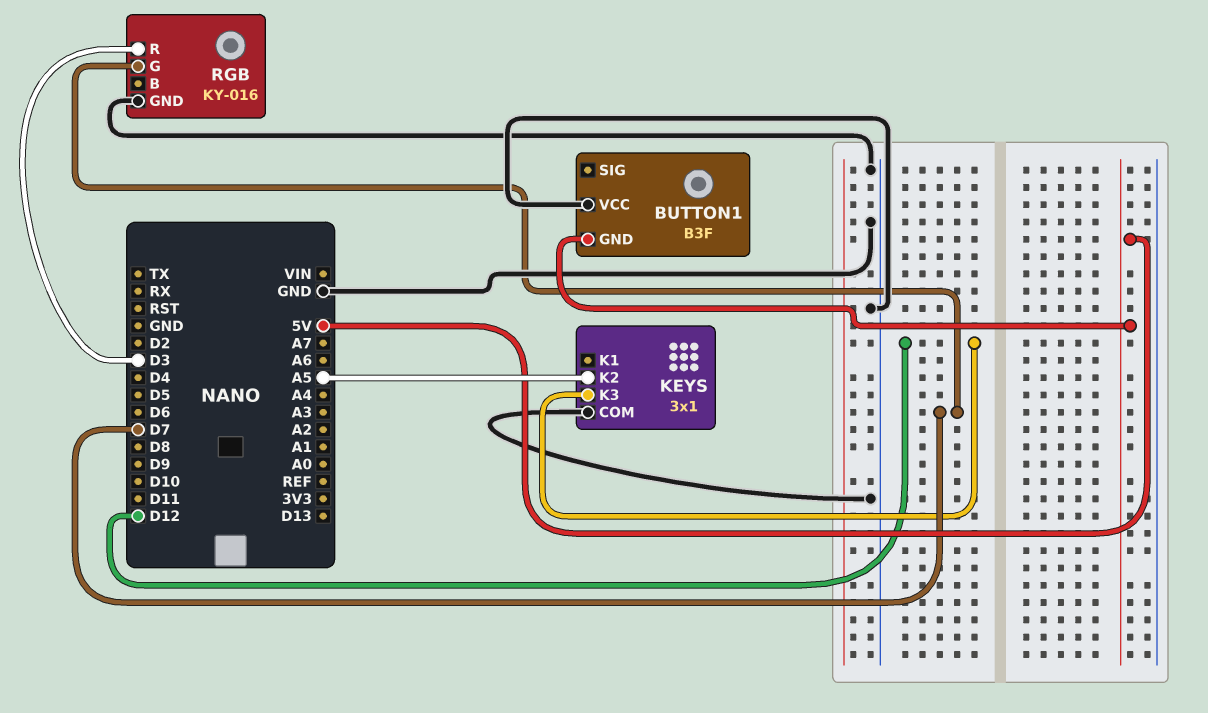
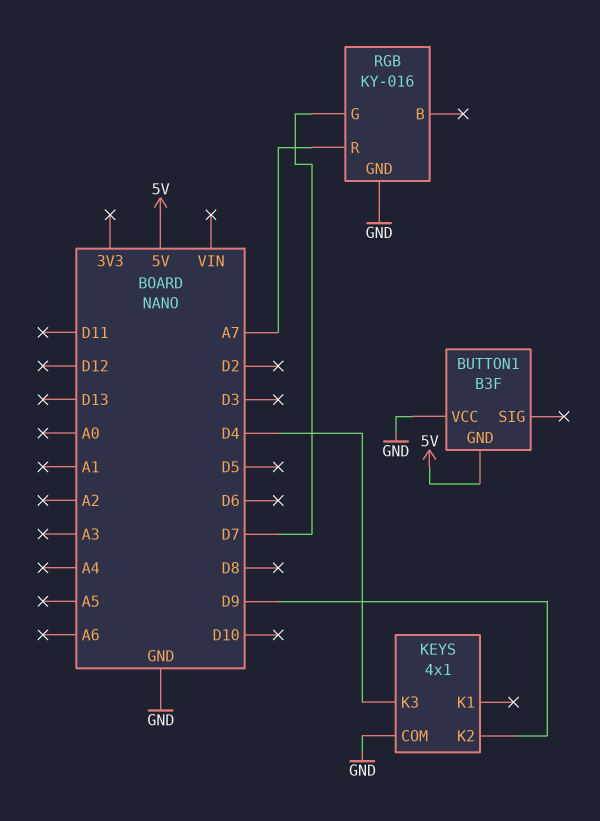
KEYS: 3x1 -> 4x1
KEYS pin K2: A5 -> D9
KEYS pin K3: D12 -> D4
RGB pin R: D3 -> A7

